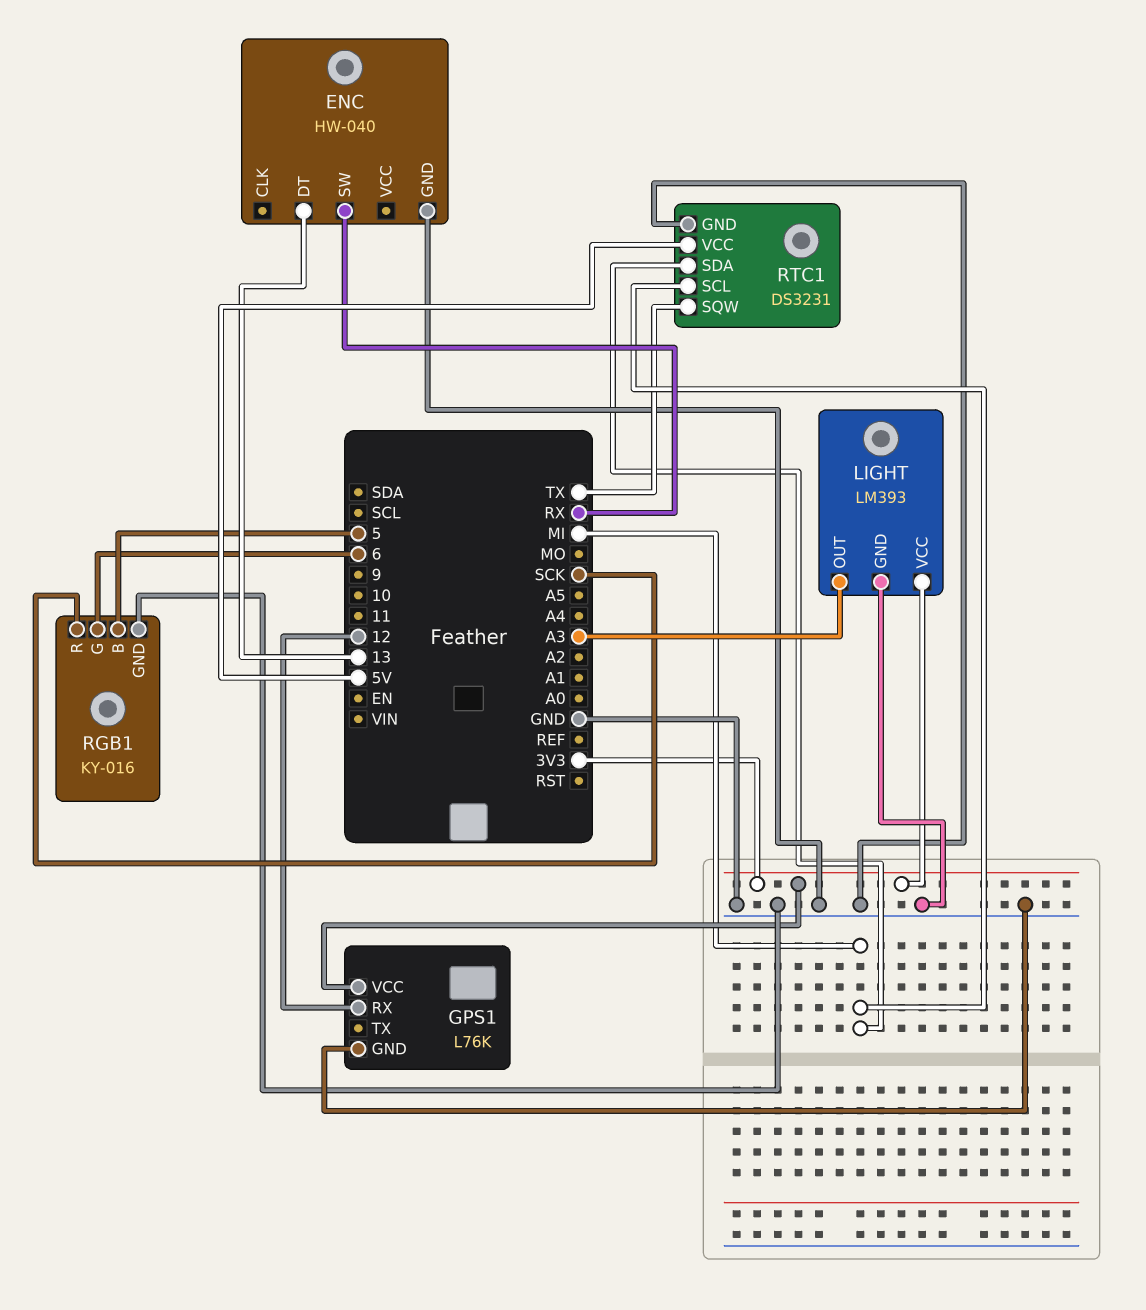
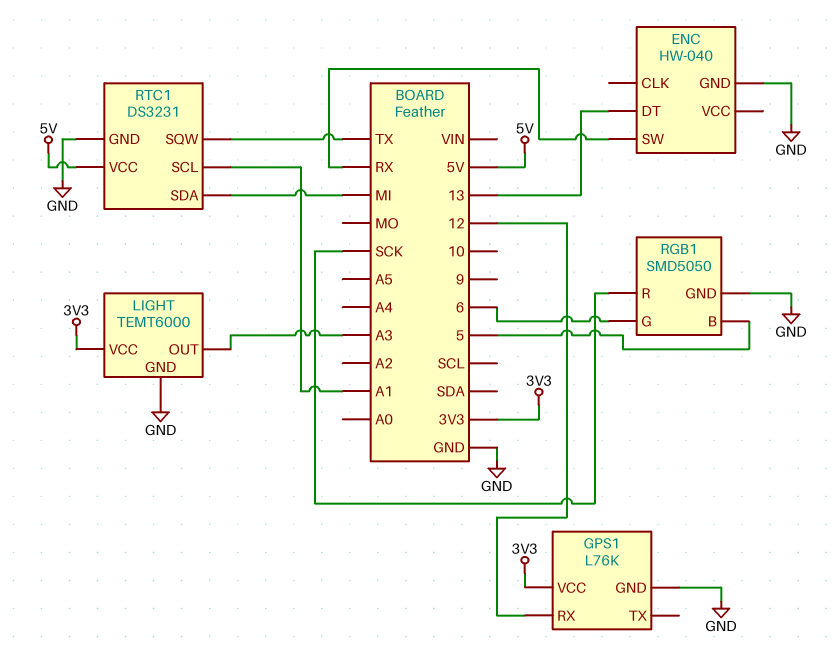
LIGHT: LM393 -> TEMT6000
RGB1: KY-016 -> SMD5050
RTC1 pin SCL: MI -> A1

